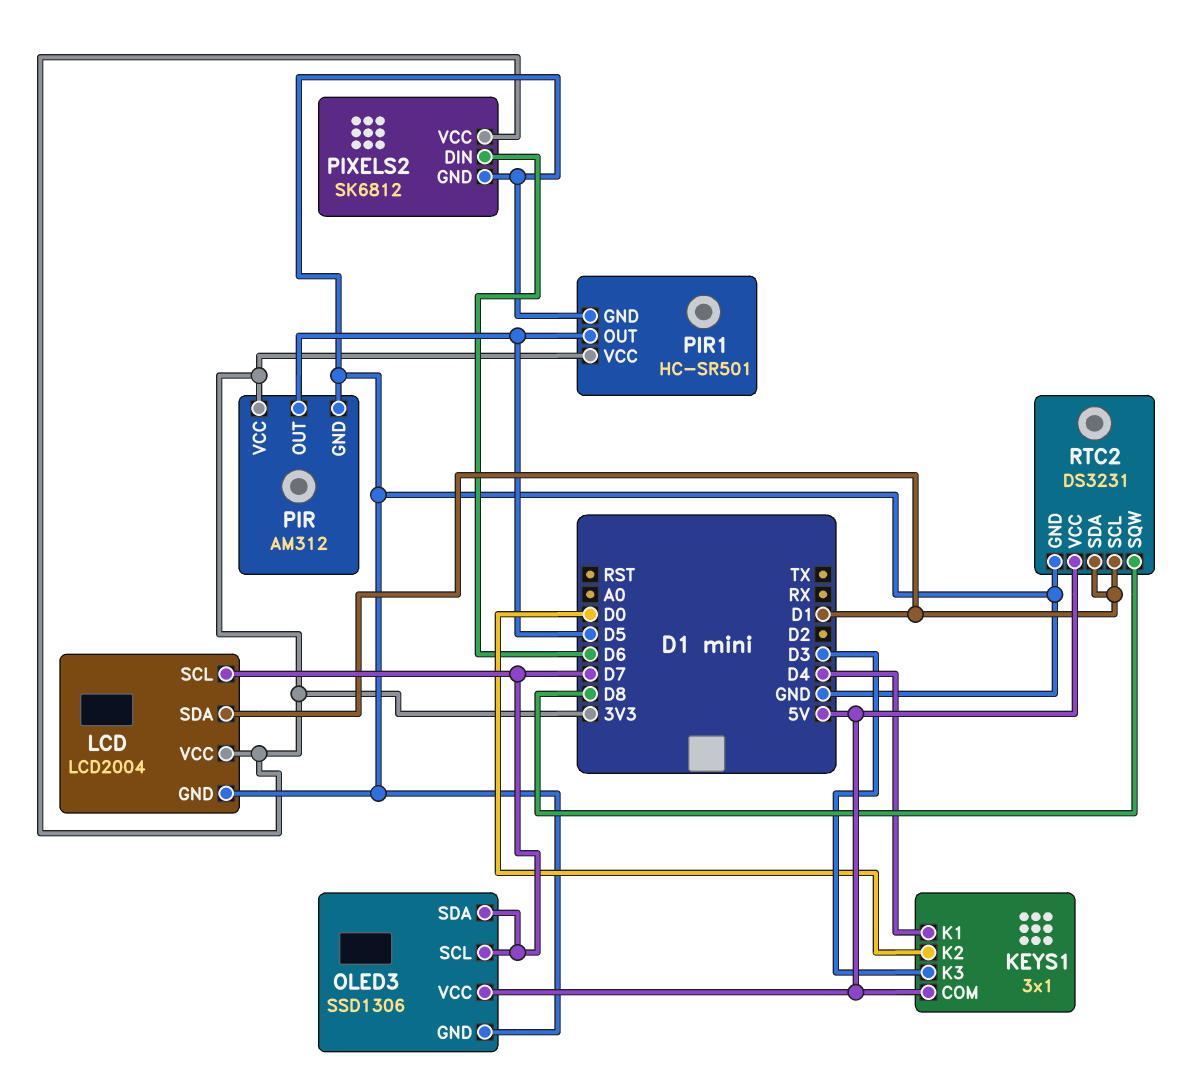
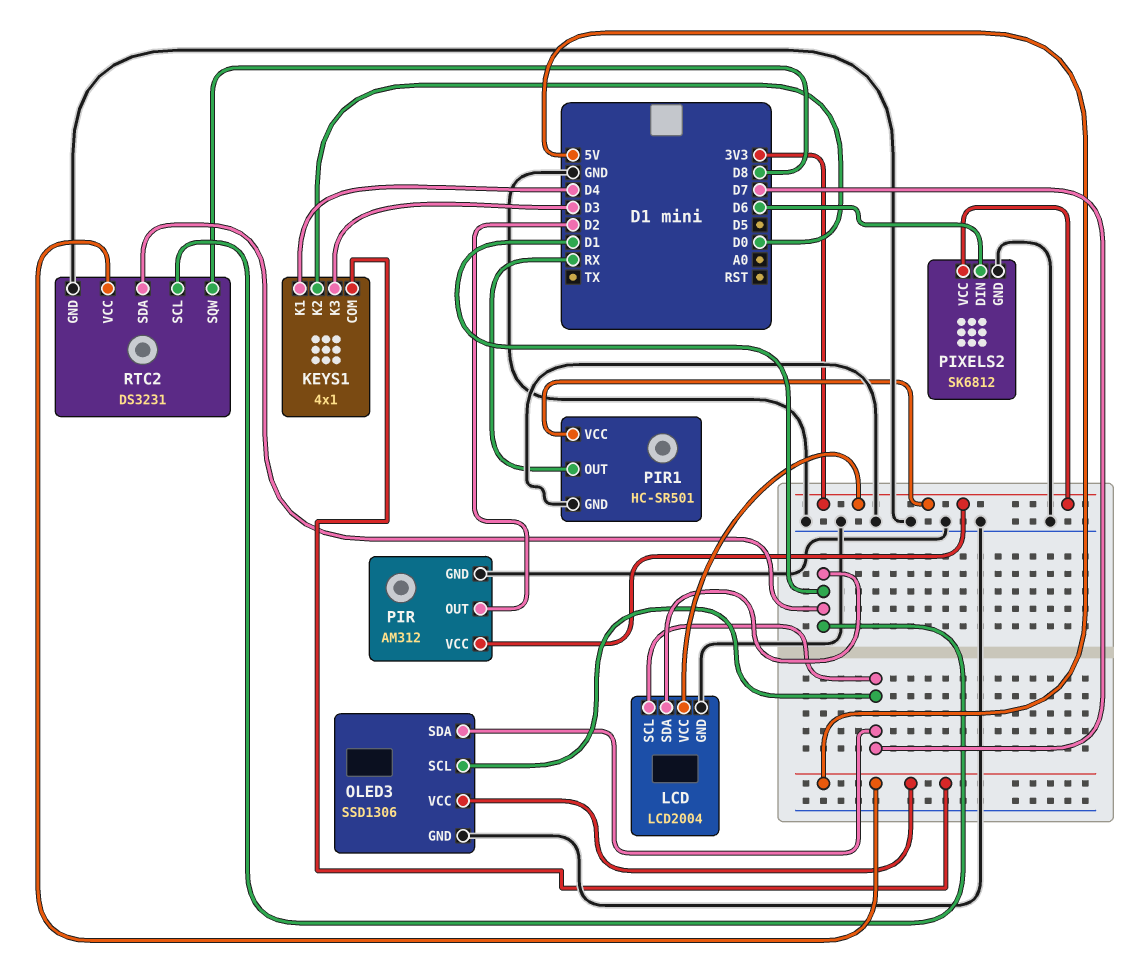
KEYS1: 3x1 -> 4x1
PIR pin OUT: D5 -> D2
PIR1 pin OUT: D5 -> RX

